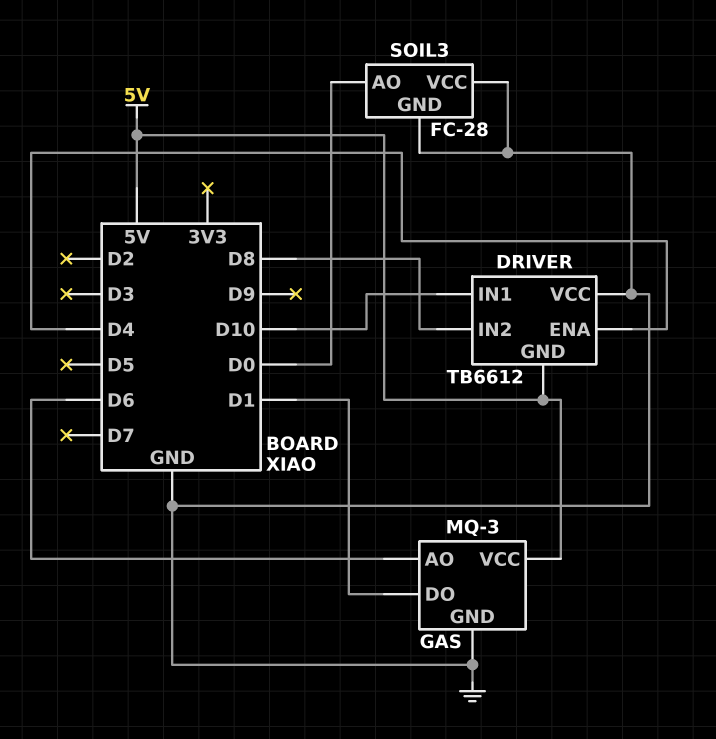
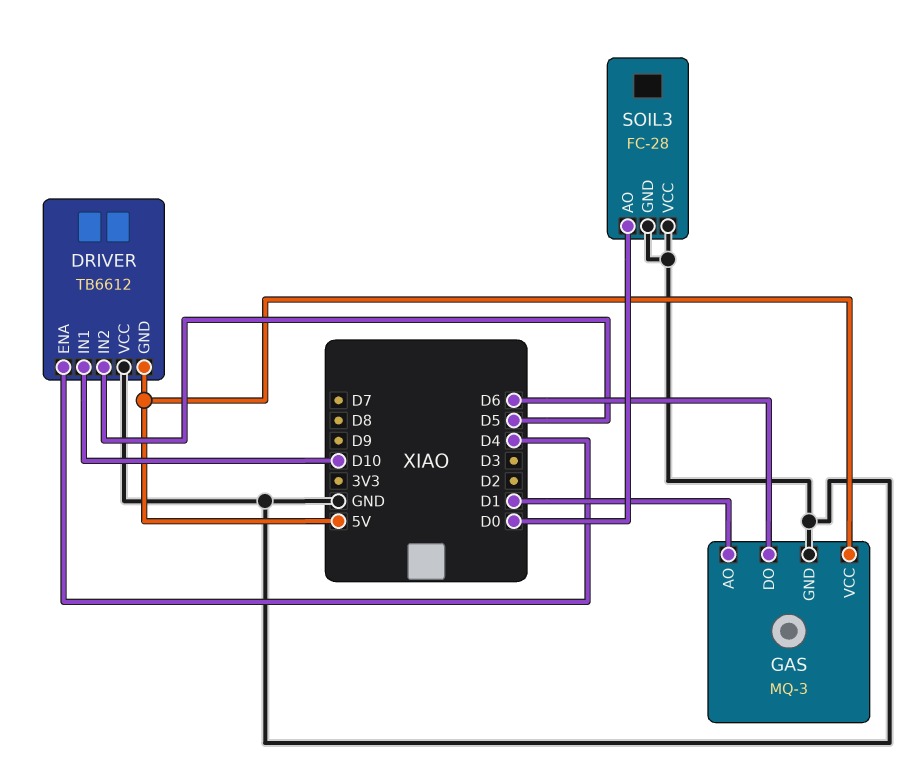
DRIVER pin IN2: D8 -> D5
GAS pin AO: D6 -> D1
GAS pin DO: D1 -> D6

